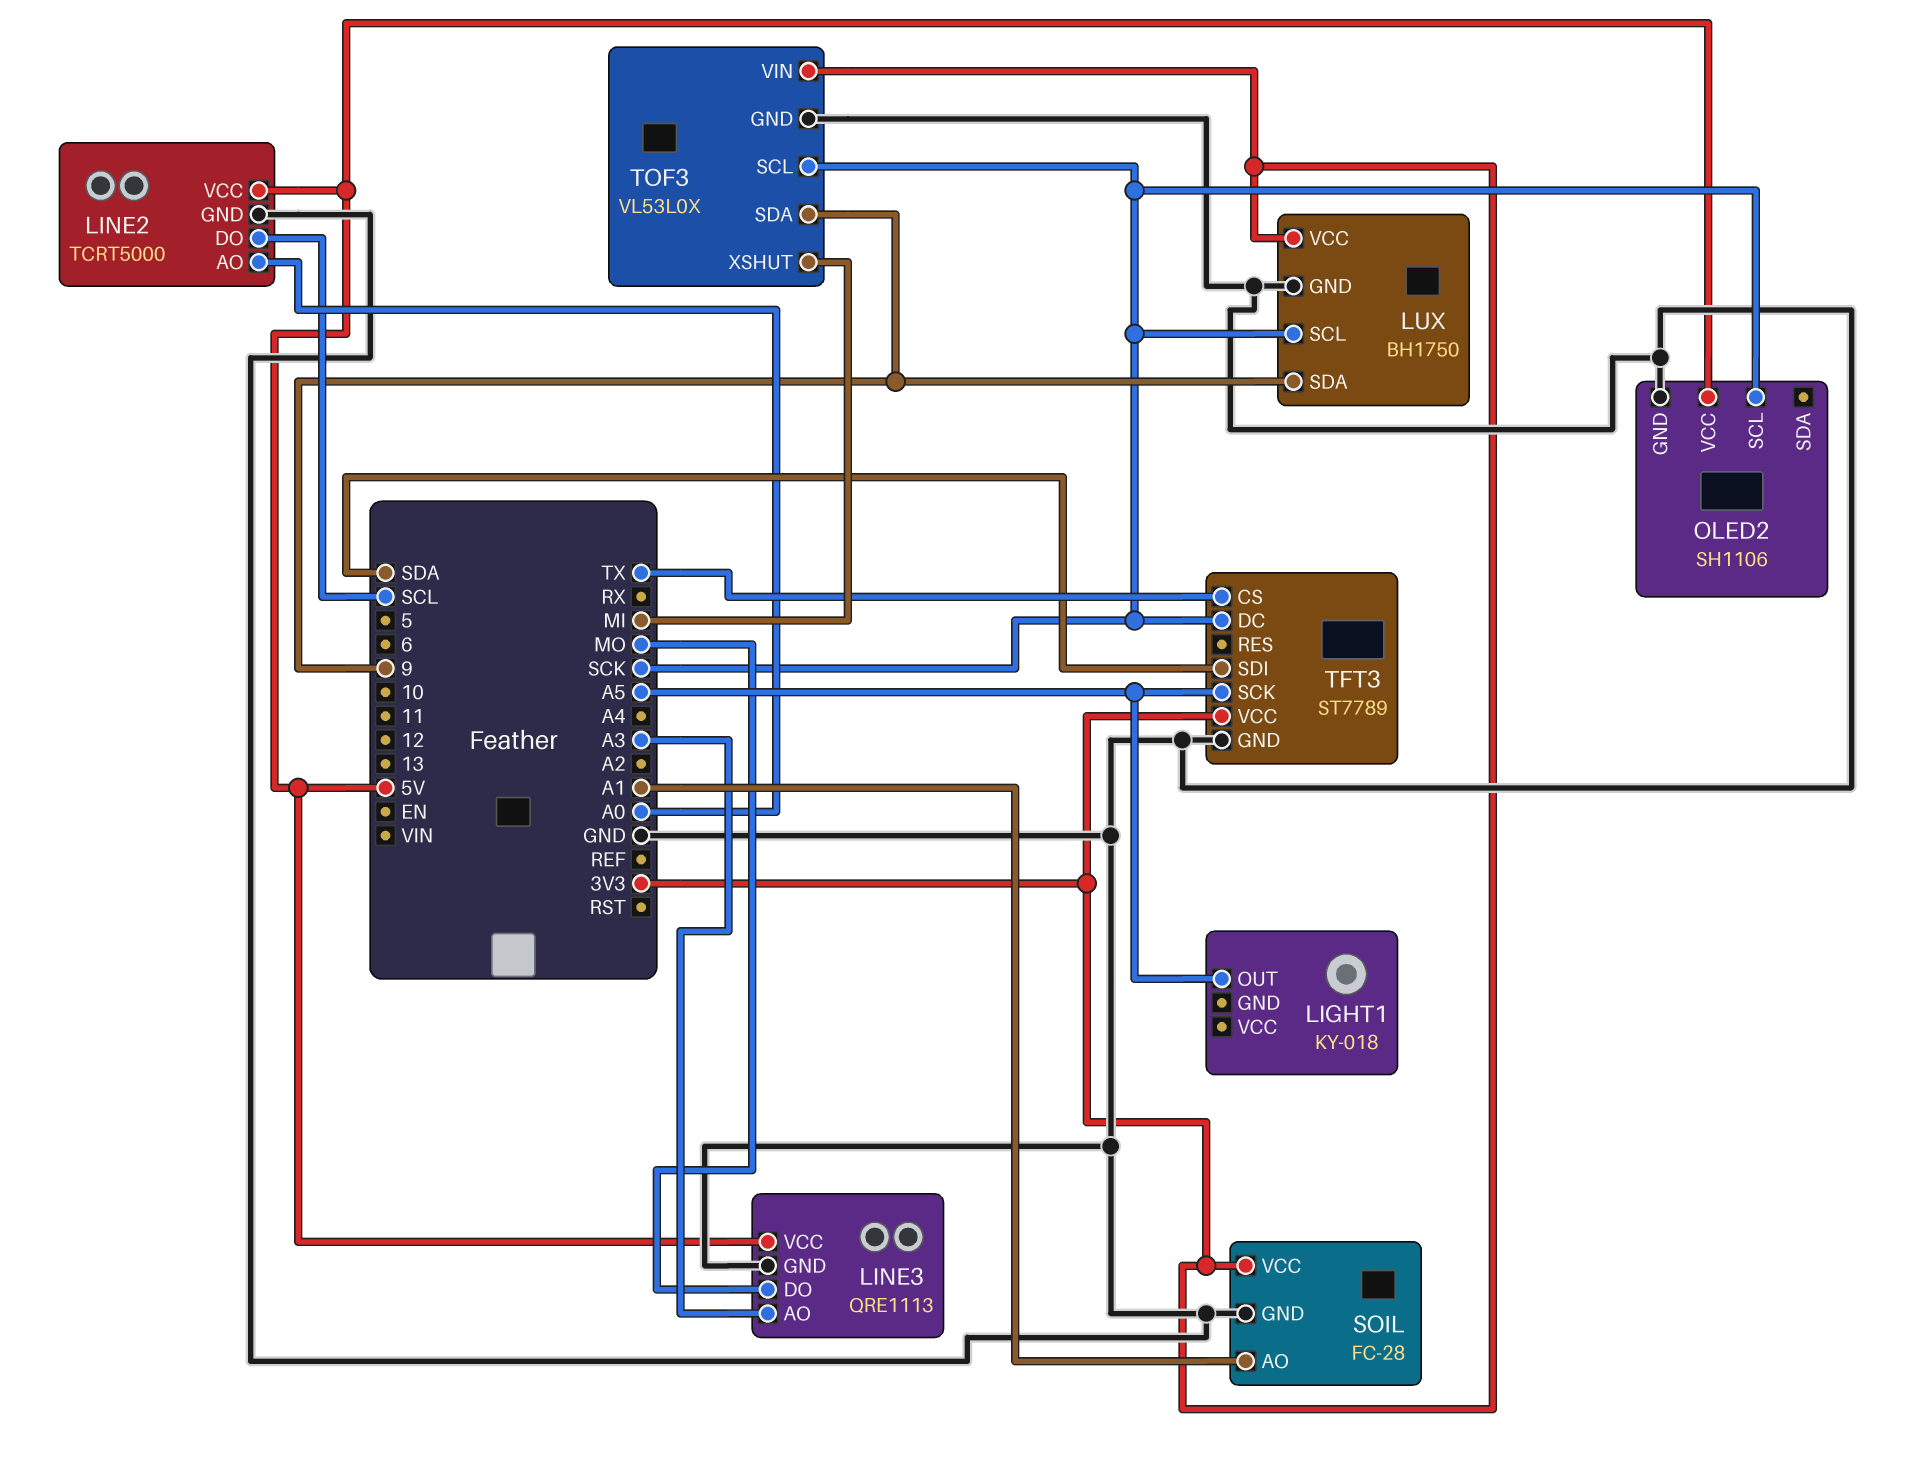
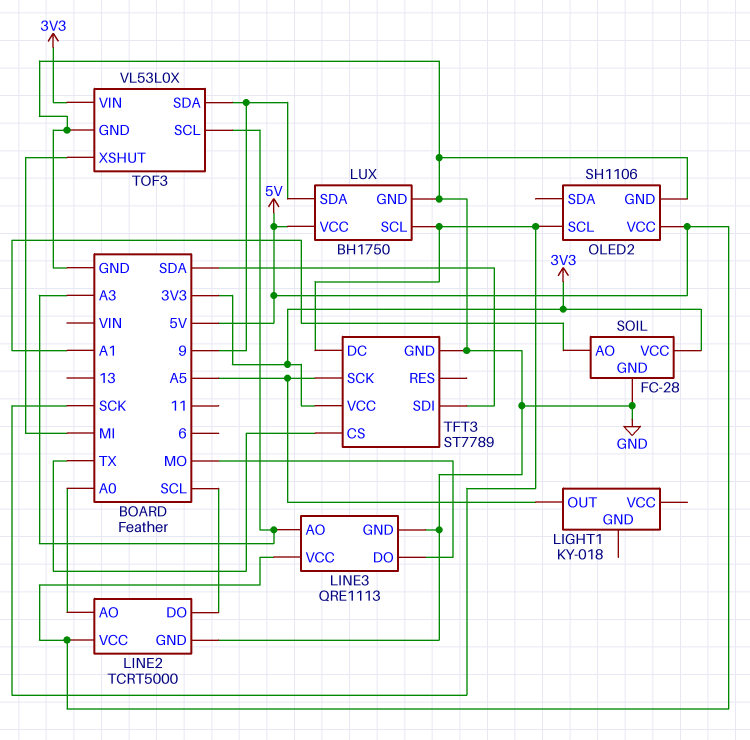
LUX pin VCC: 3V3 -> 5V
TOF3 pin SCL: SCK -> A3

